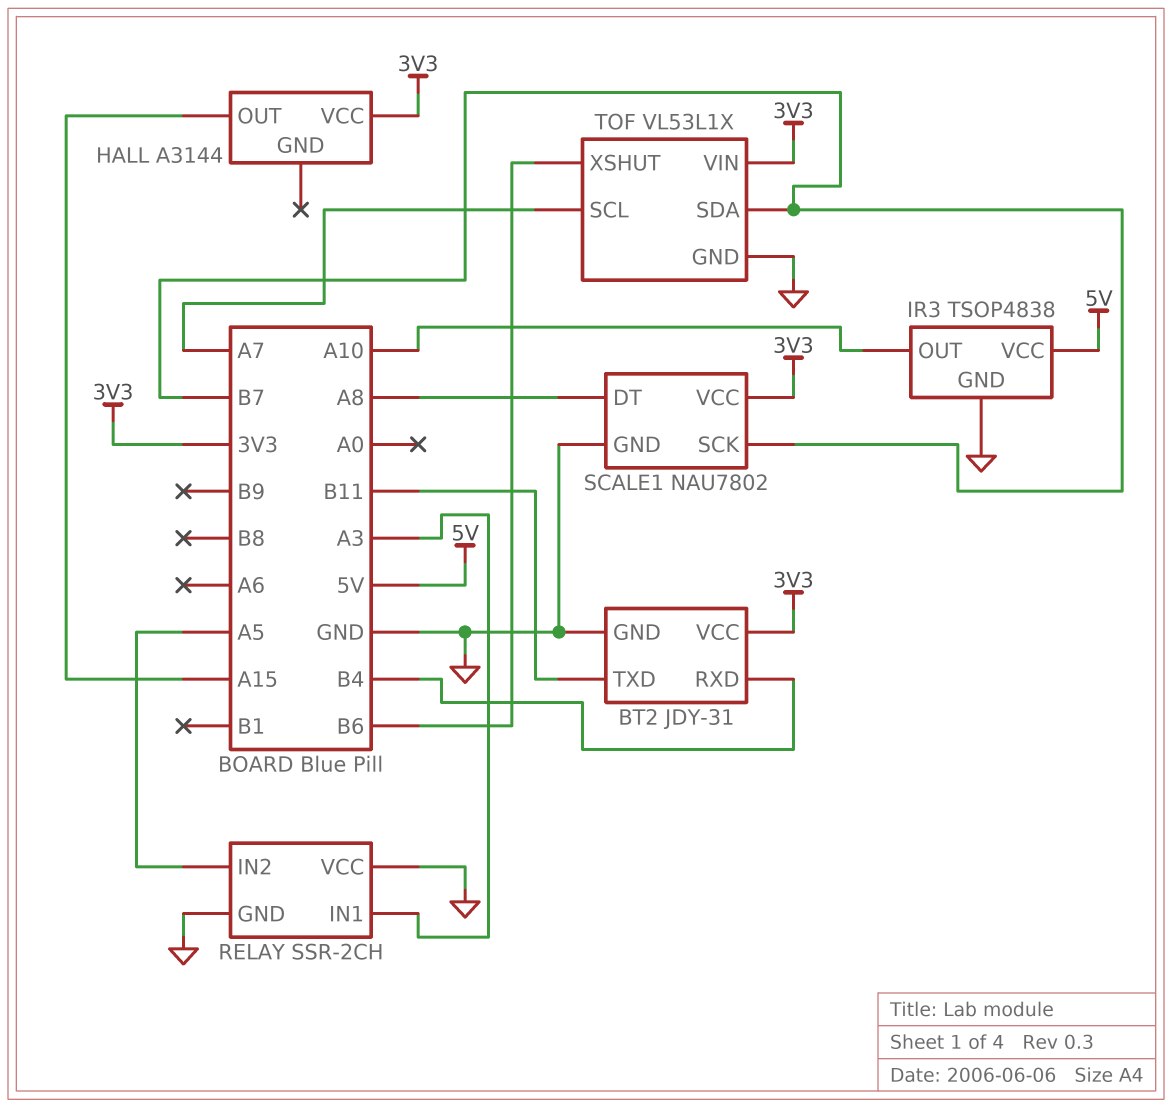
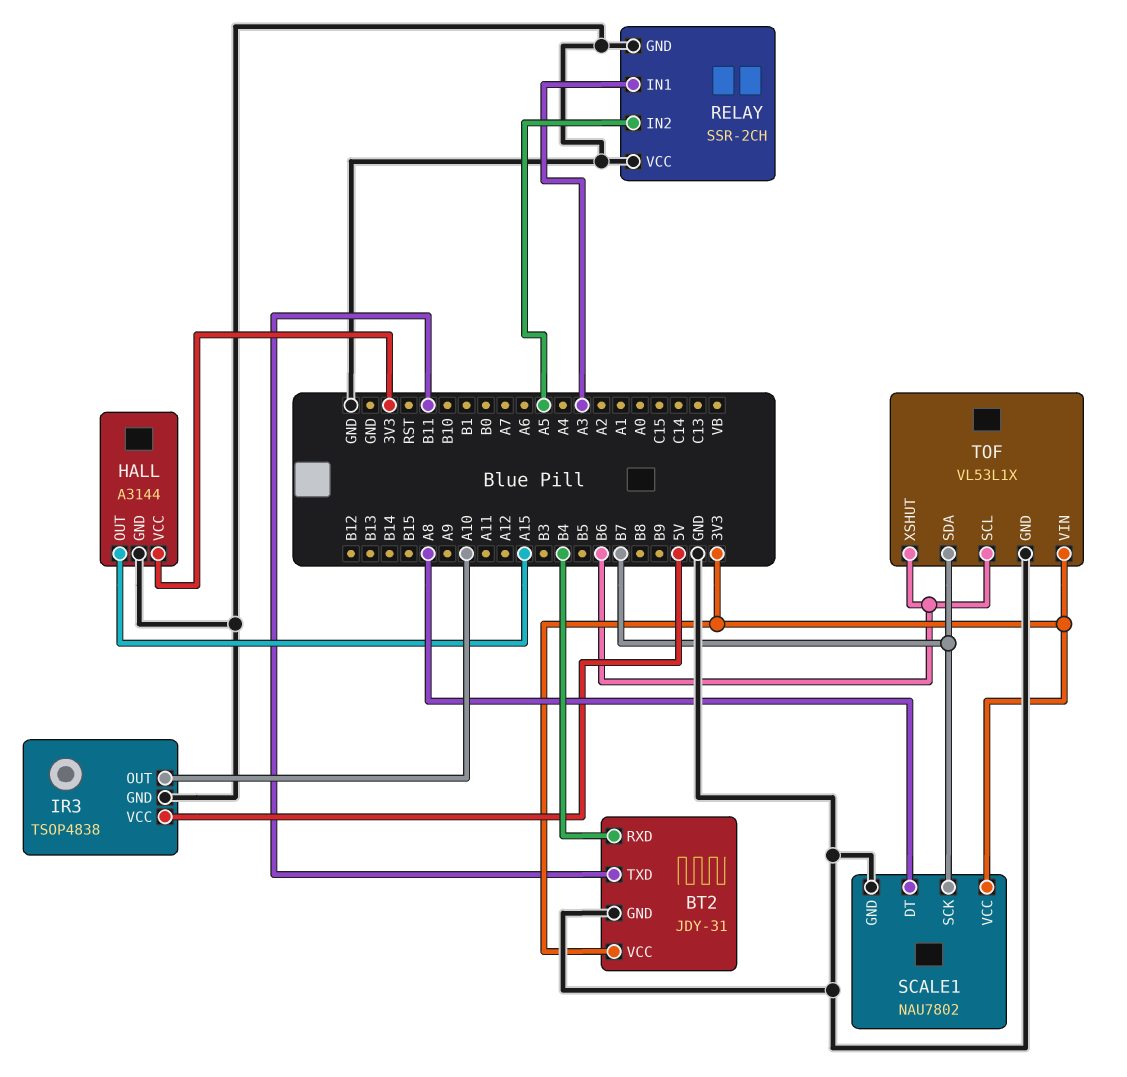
HALL pin GND: none -> GND
TOF pin SCL: A7 -> B6

